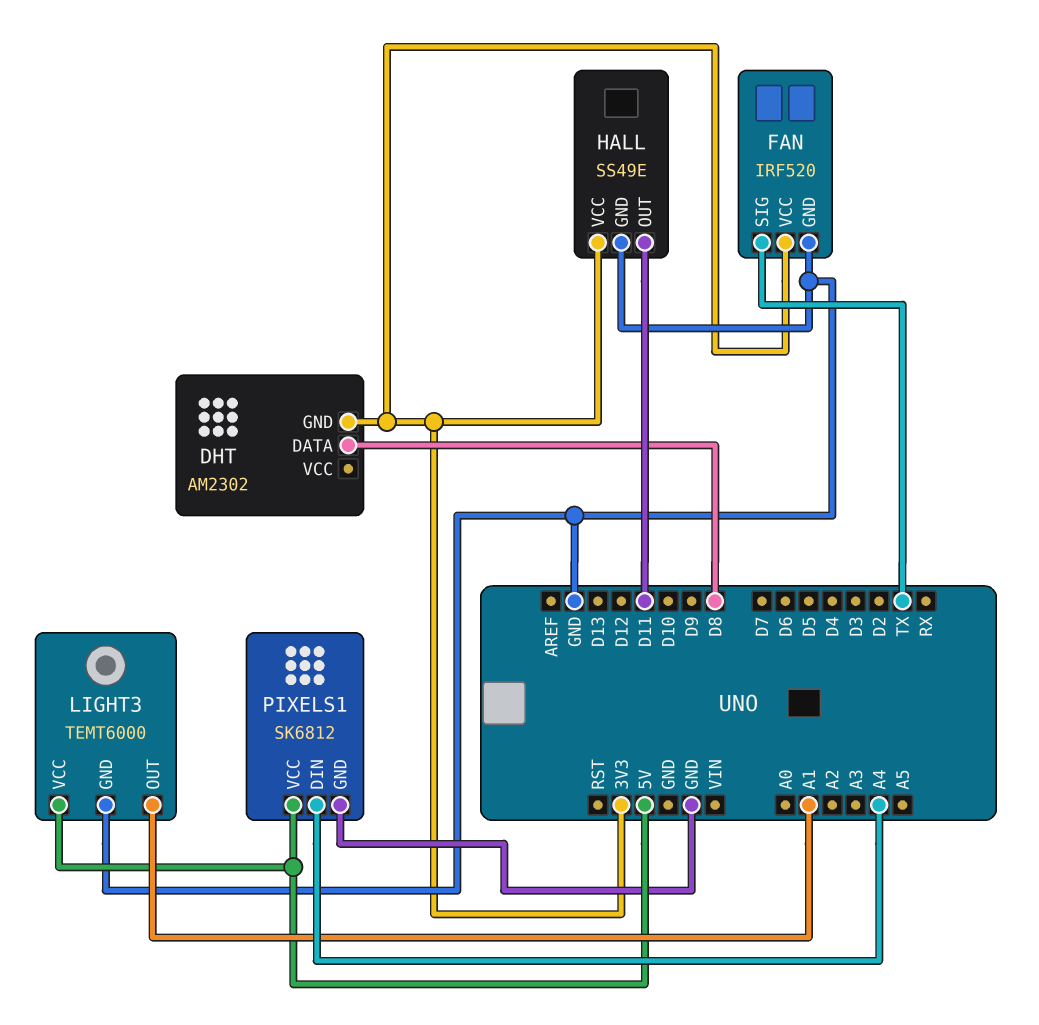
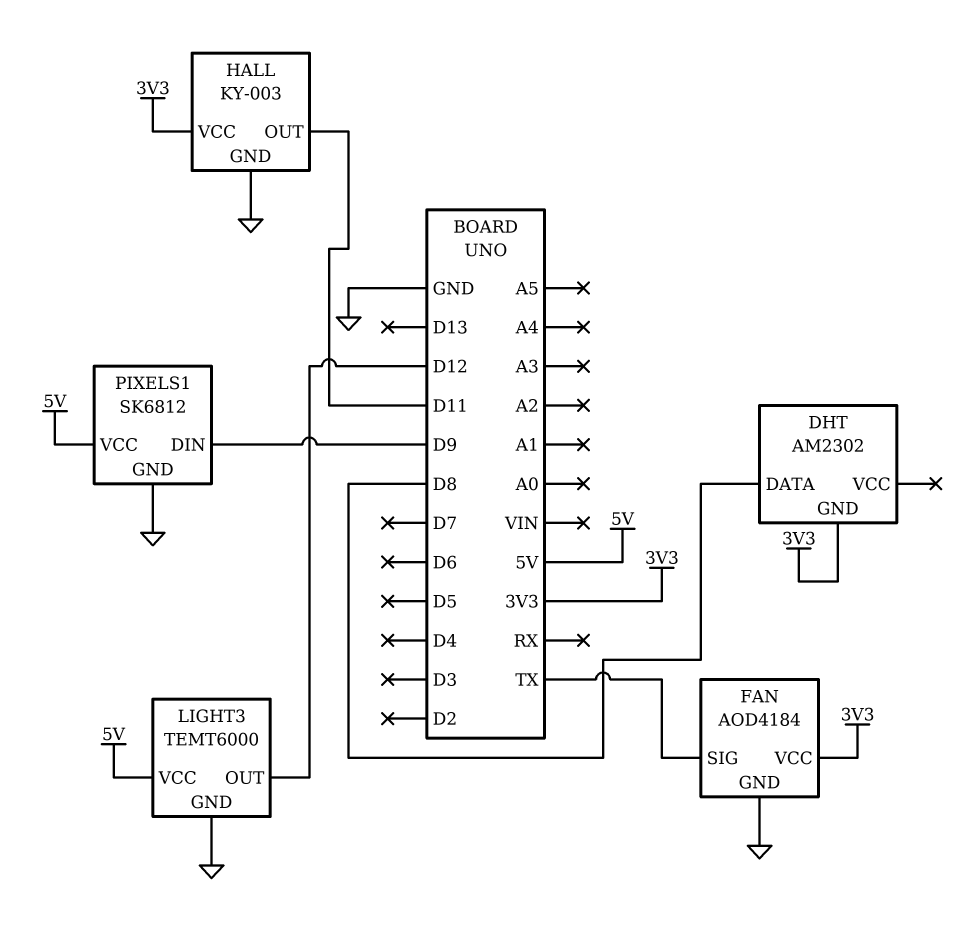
FAN: IRF520 -> AOD4184
HALL: SS49E -> KY-003
LIGHT3 pin OUT: A1 -> D12
PIXELS1 pin DIN: A4 -> D9

